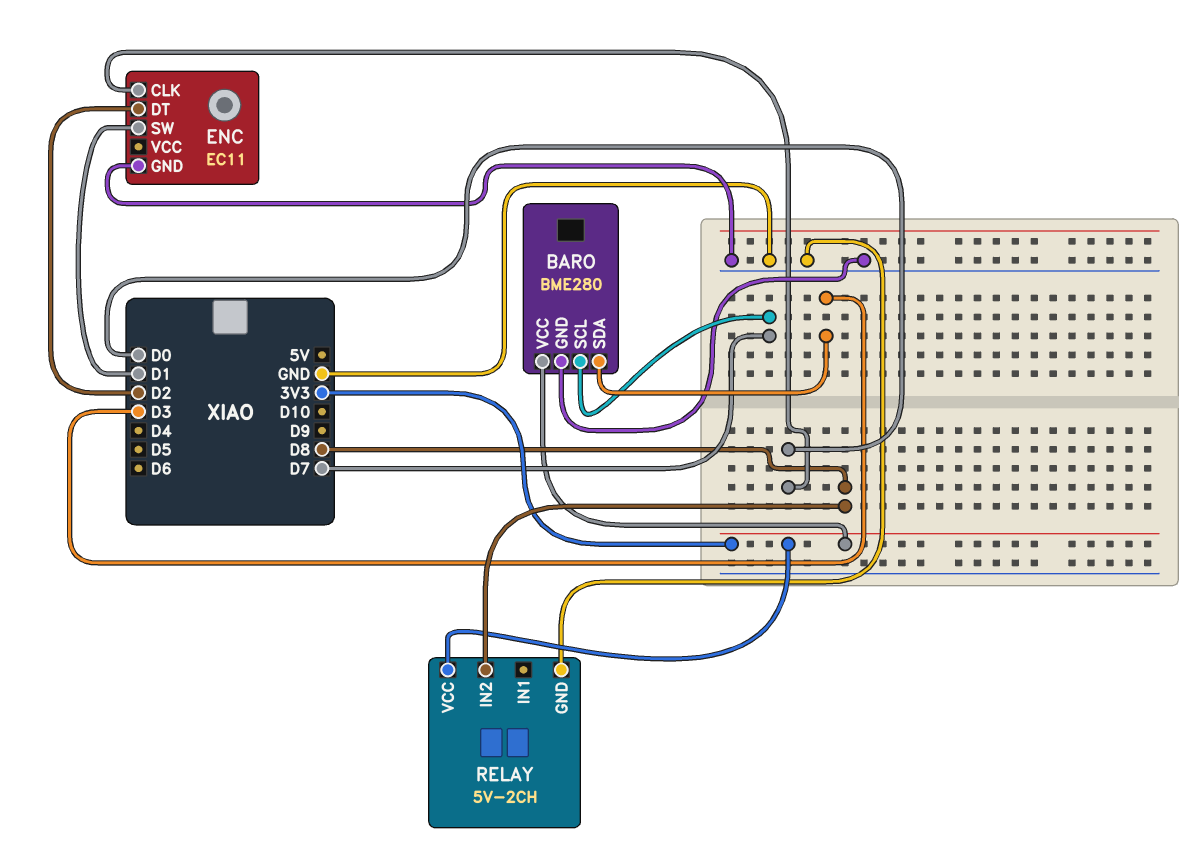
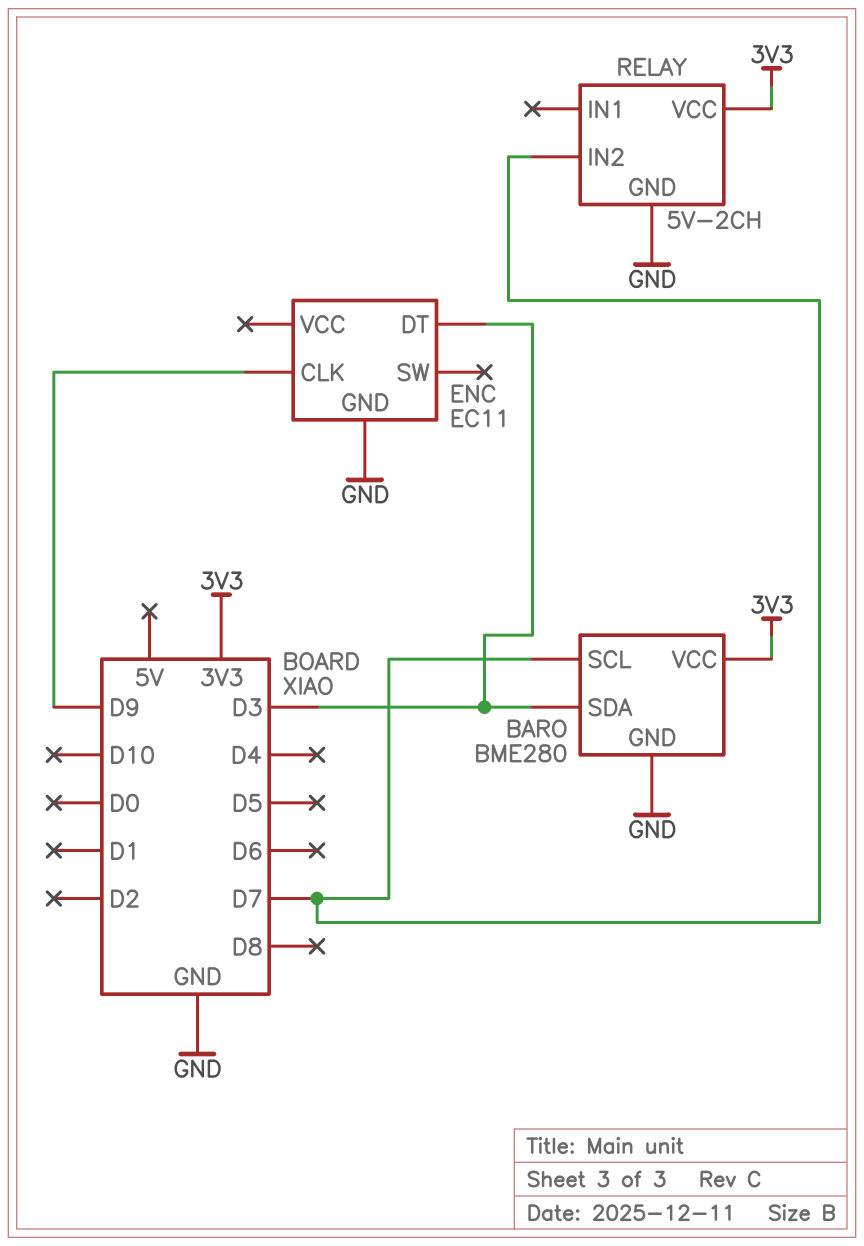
ENC pin CLK: D0 -> D9
ENC pin DT: D2 -> D3
ENC pin SW: D1 -> none
RELAY pin IN2: D8 -> D7

